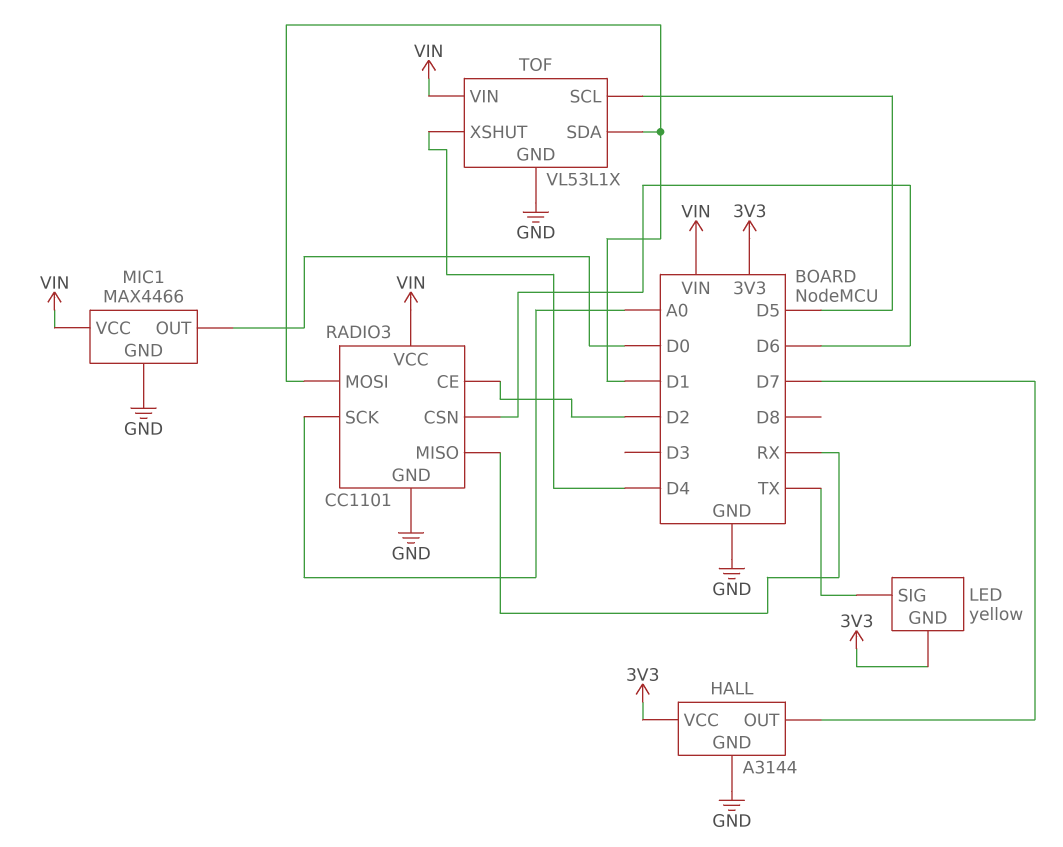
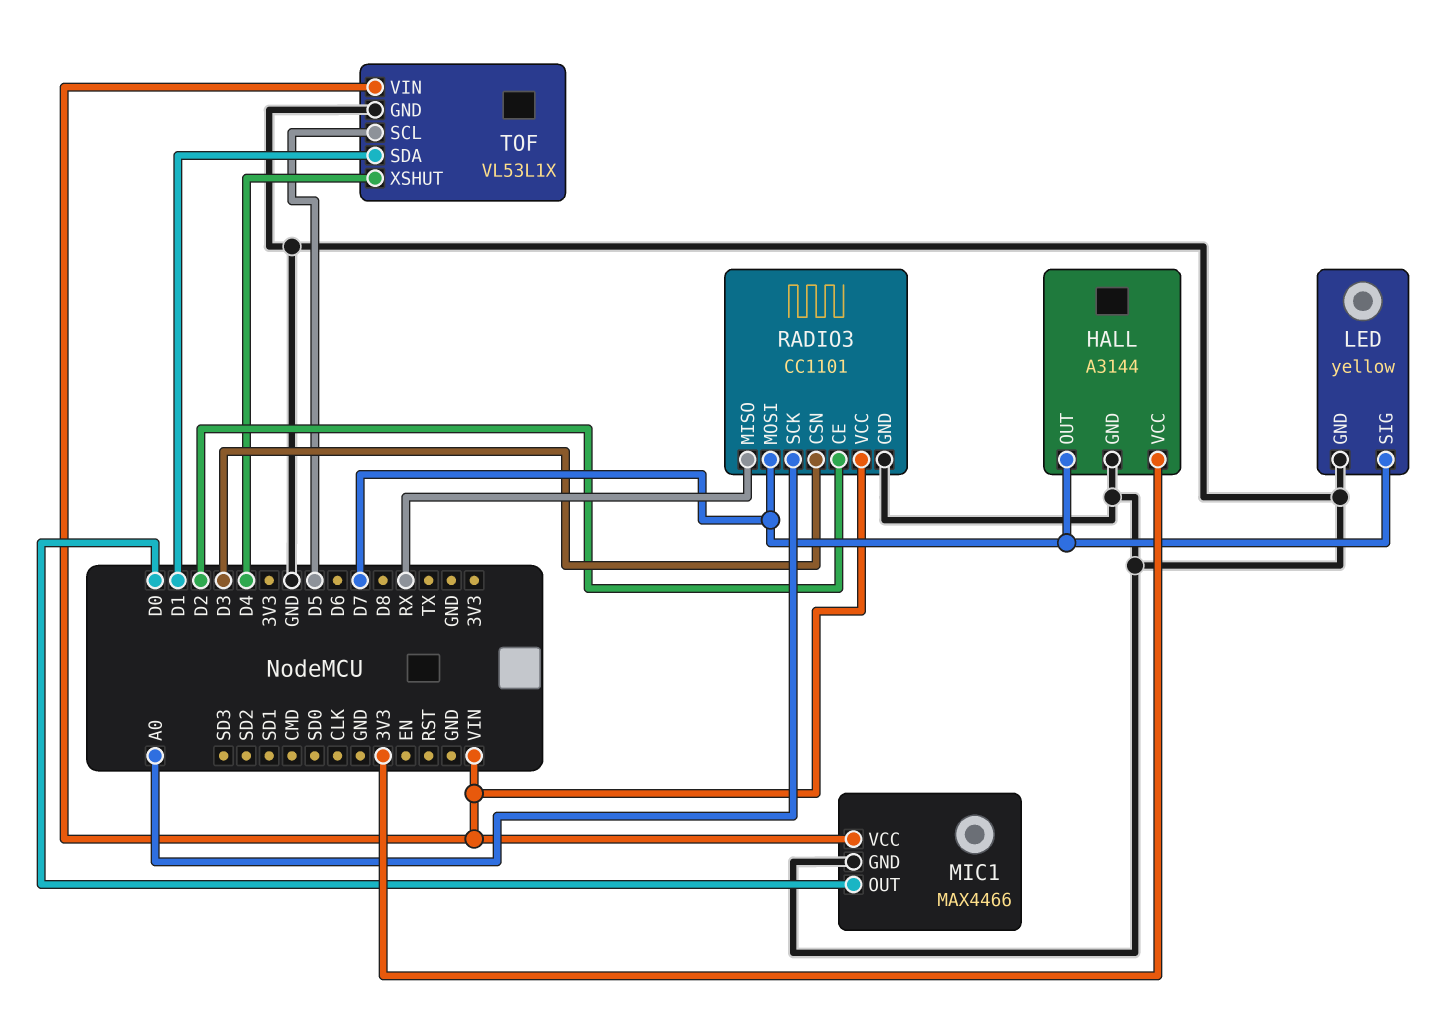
LED pin GND: 3V3 -> GND
LED pin SIG: TX -> D7
RADIO3 pin CSN: D6 -> D3
RADIO3 pin MOSI: D1 -> D7

